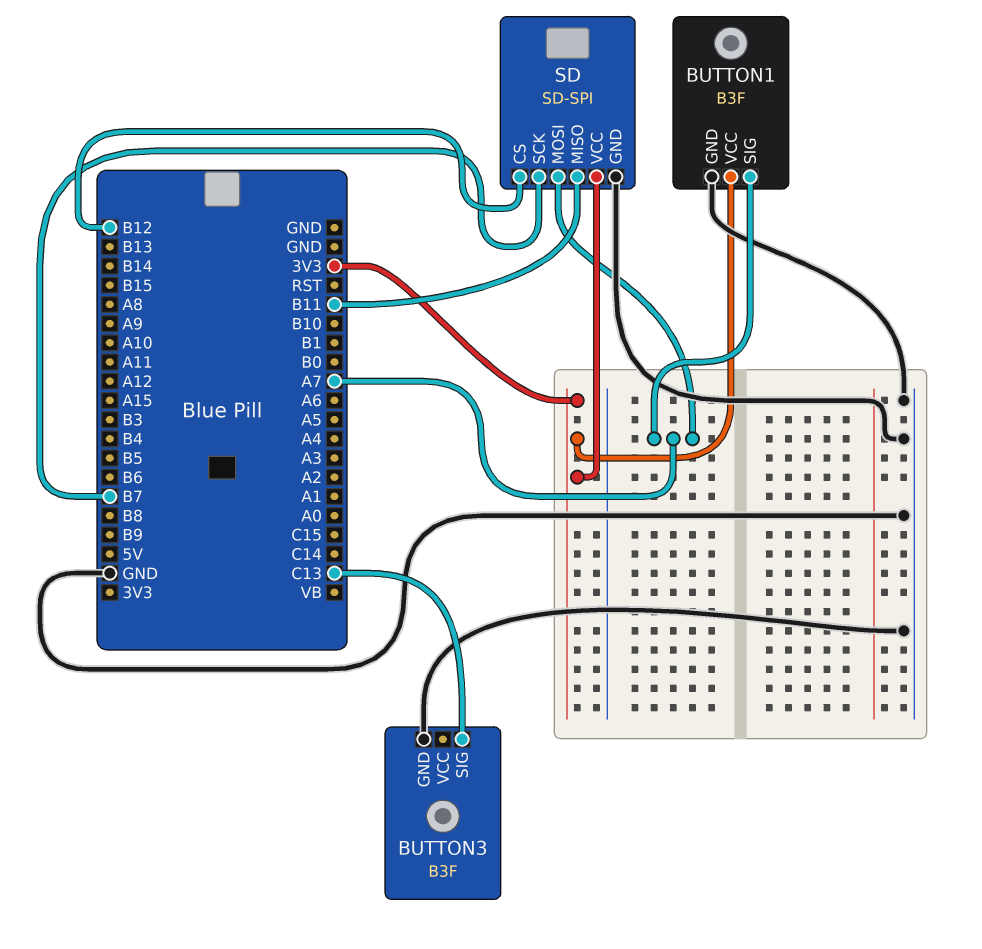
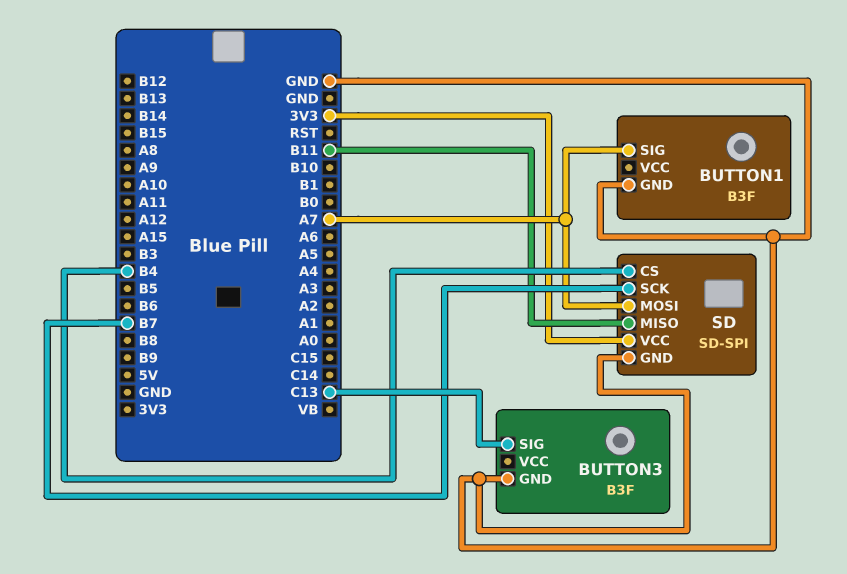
BUTTON1 pin VCC: 3V3 -> none
SD pin CS: B12 -> B4

